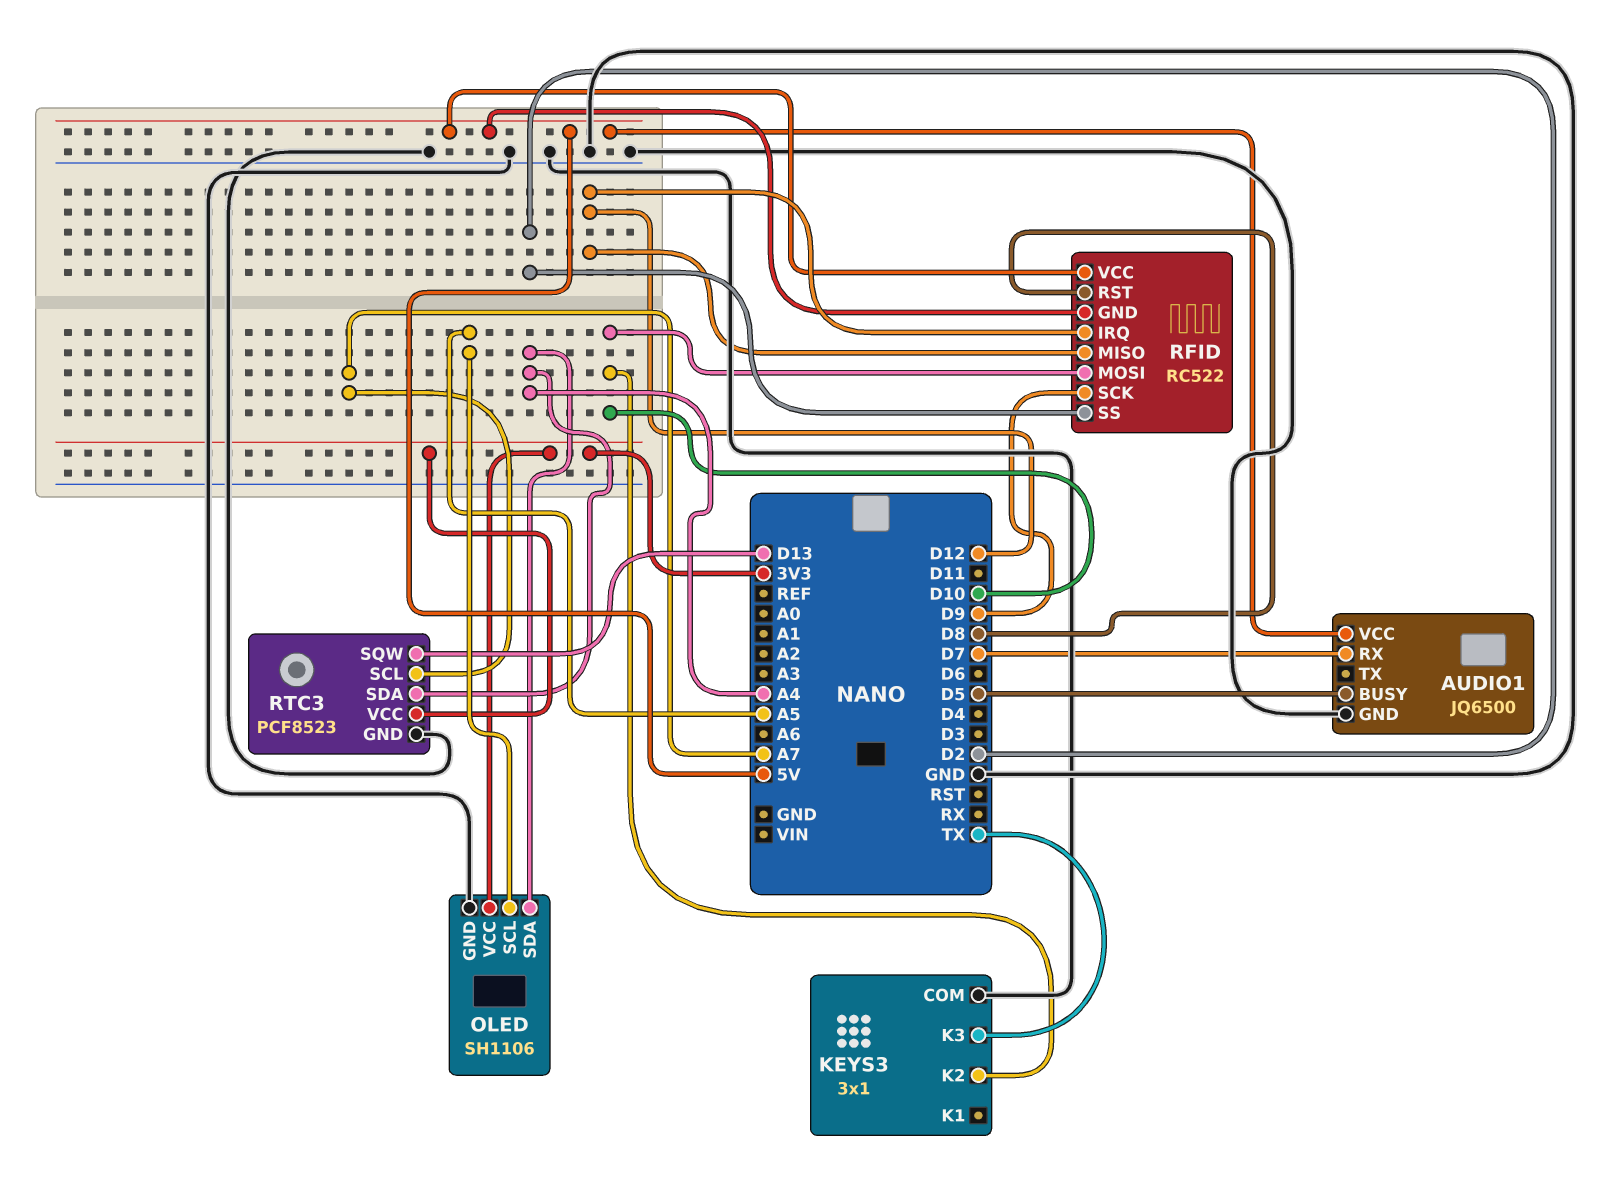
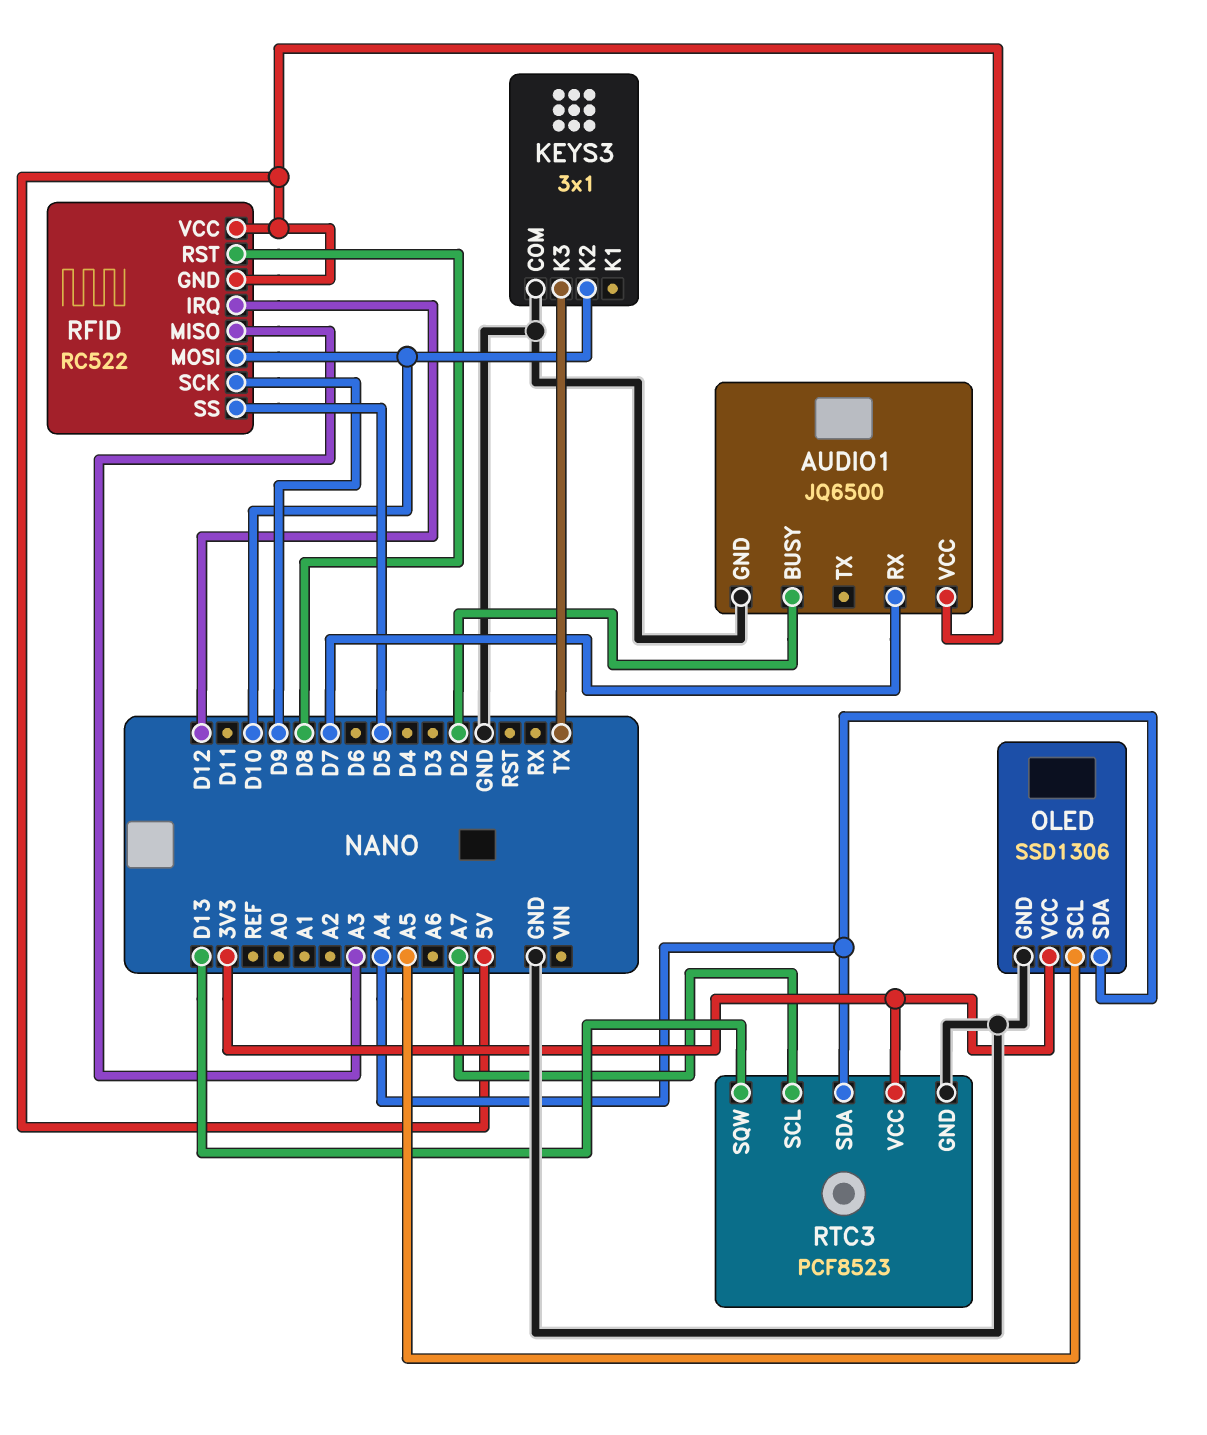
AUDIO1 pin BUSY: D5 -> D2
OLED: SH1106 -> SSD1306
RFID pin MISO: D12 -> A3
RFID pin SS: D2 -> D5

